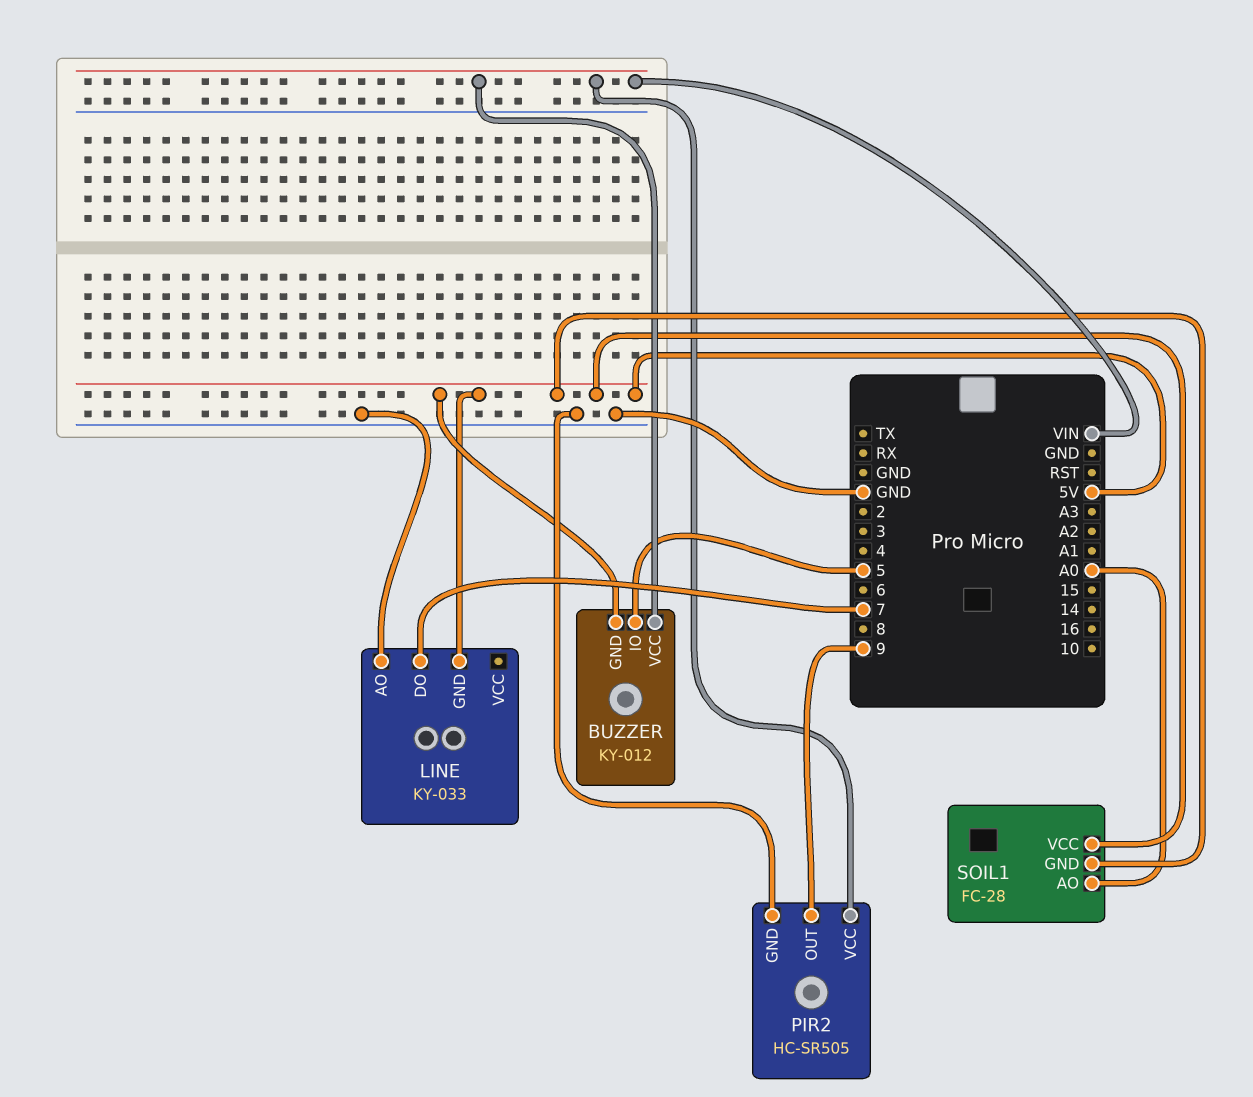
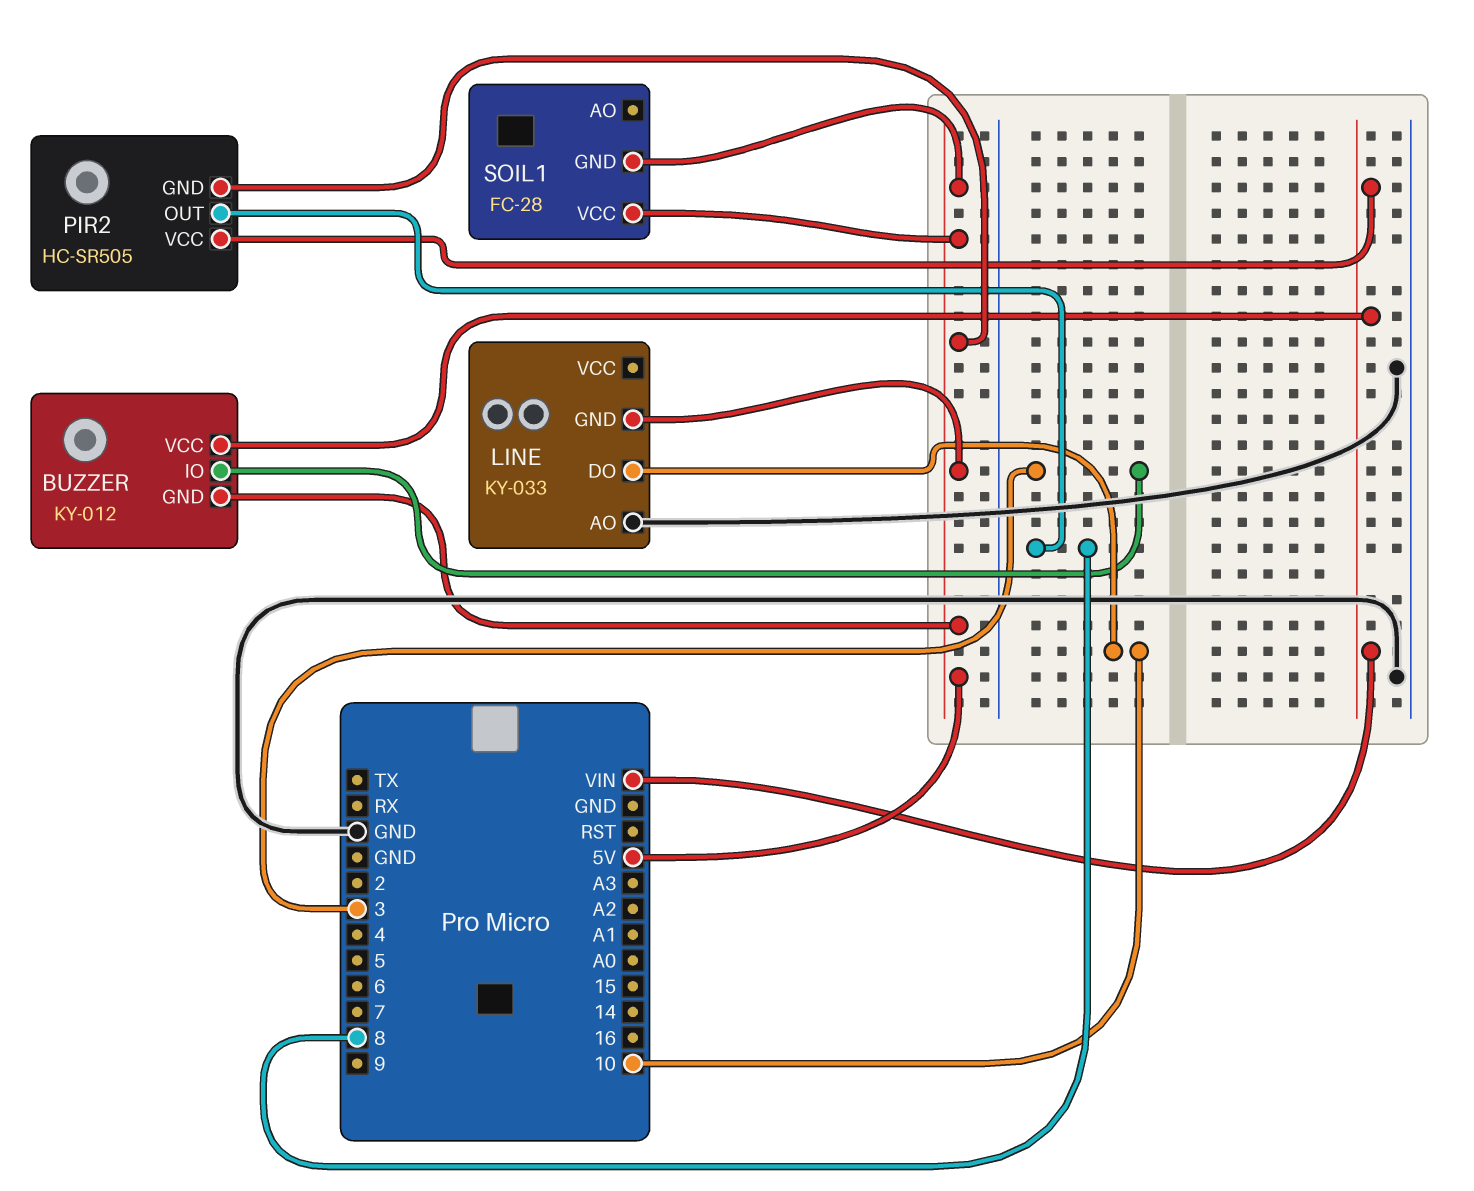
BUZZER pin IO: 5 -> 3
LINE pin DO: 7 -> 10
PIR2 pin GND: GND -> 5V
PIR2 pin OUT: 9 -> 8
SOIL1 pin AO: A0 -> none

